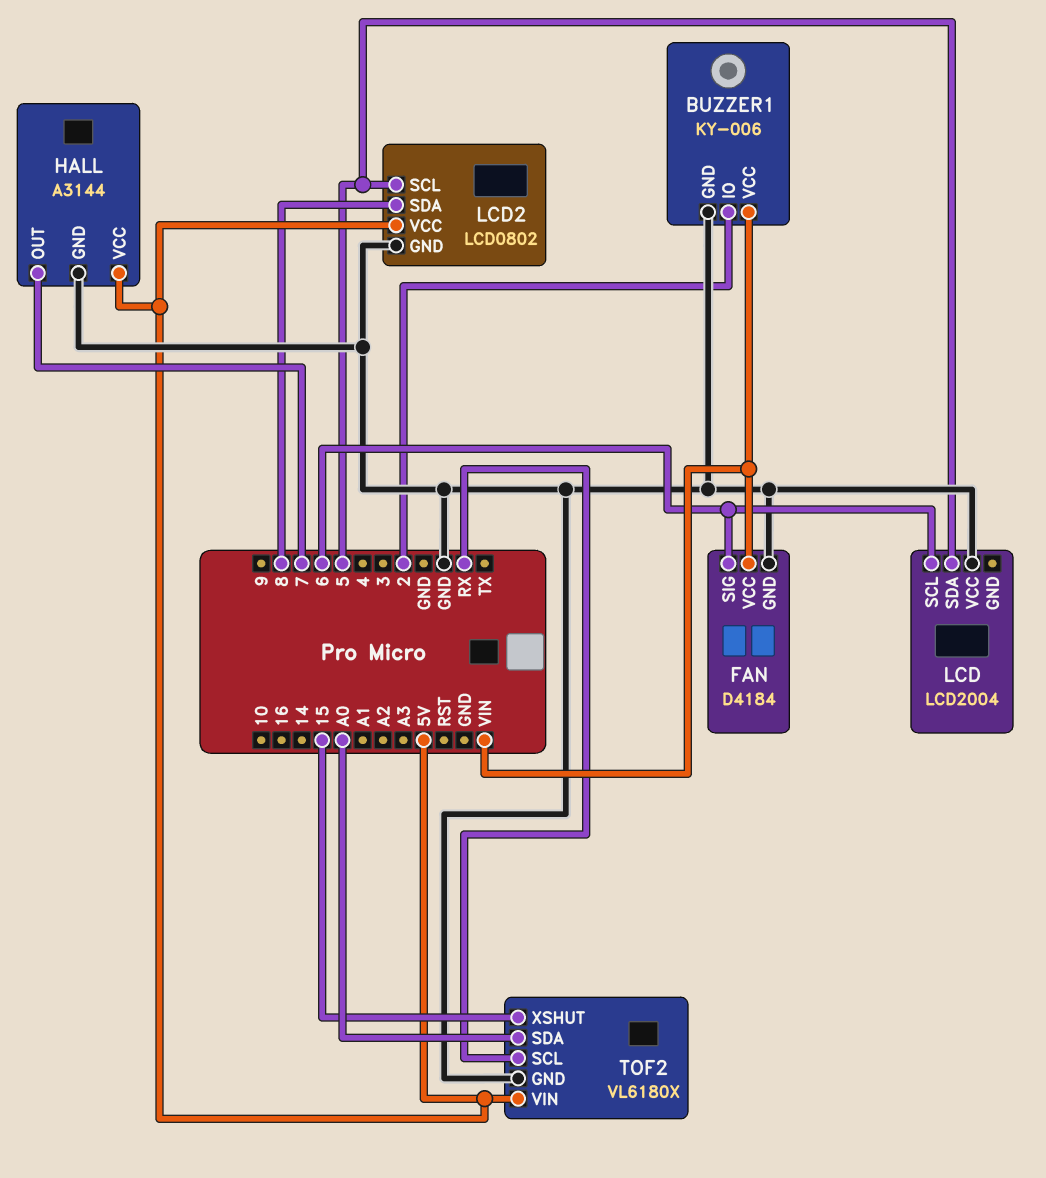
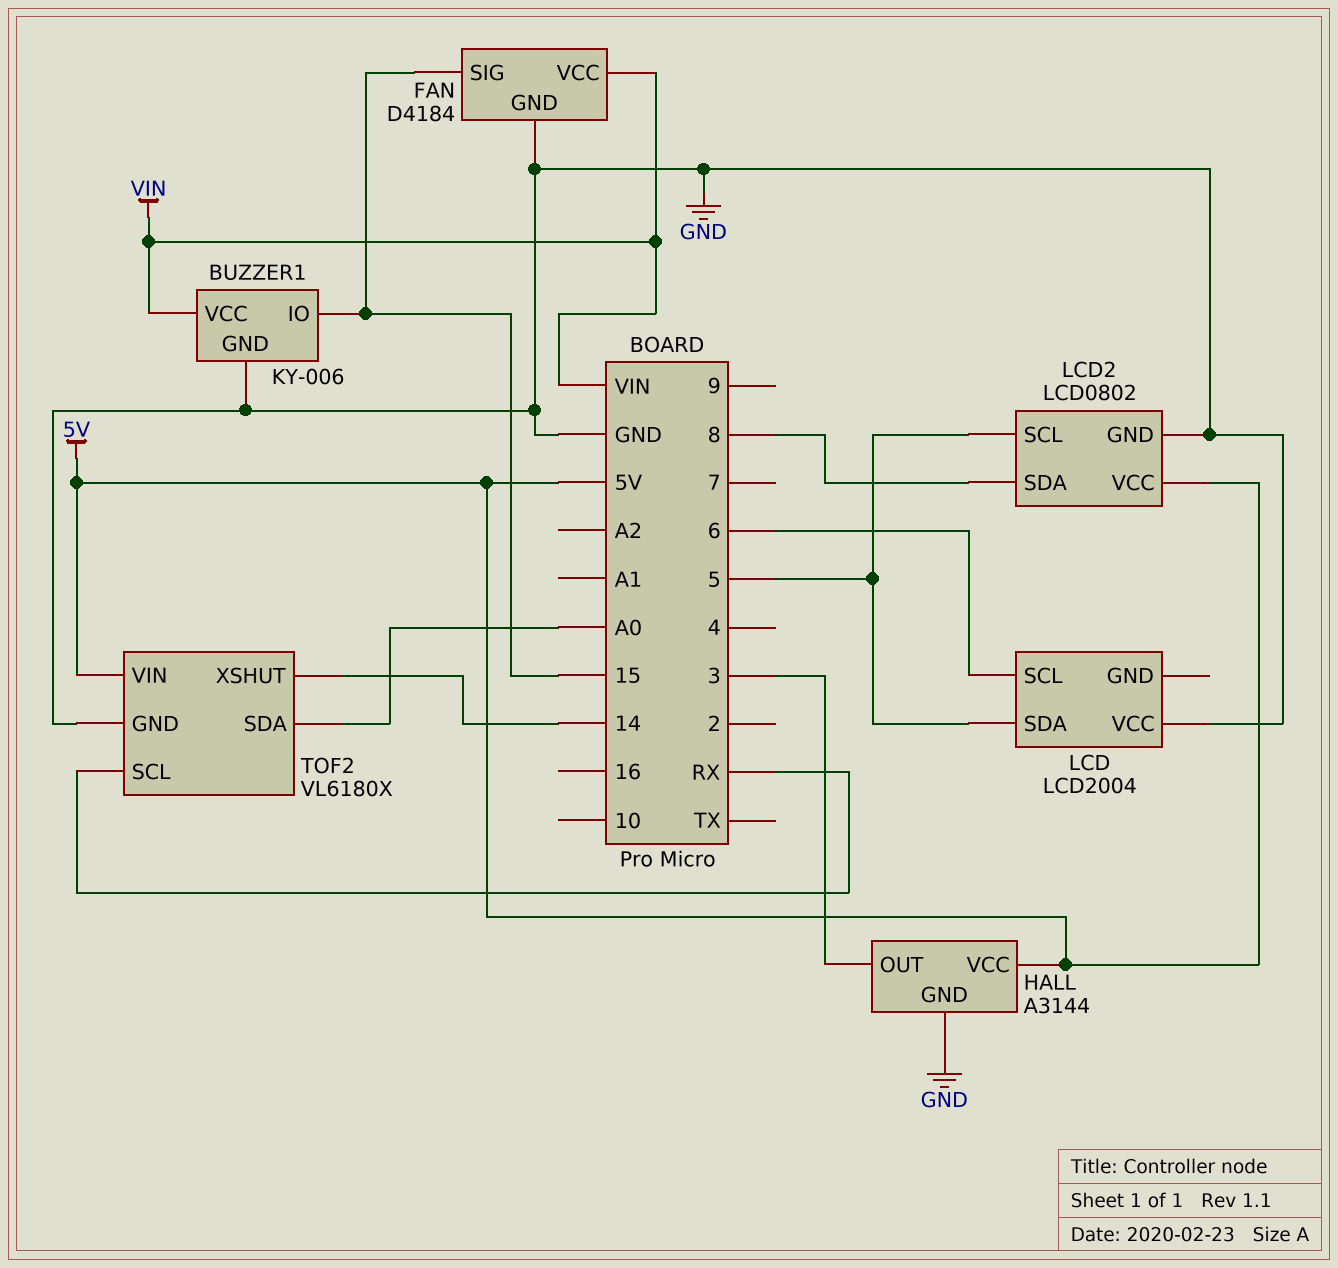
BUZZER1 pin IO: 2 -> 15
FAN pin SIG: 6 -> 15
HALL pin OUT: 7 -> 3
TOF2 pin XSHUT: 15 -> 14

